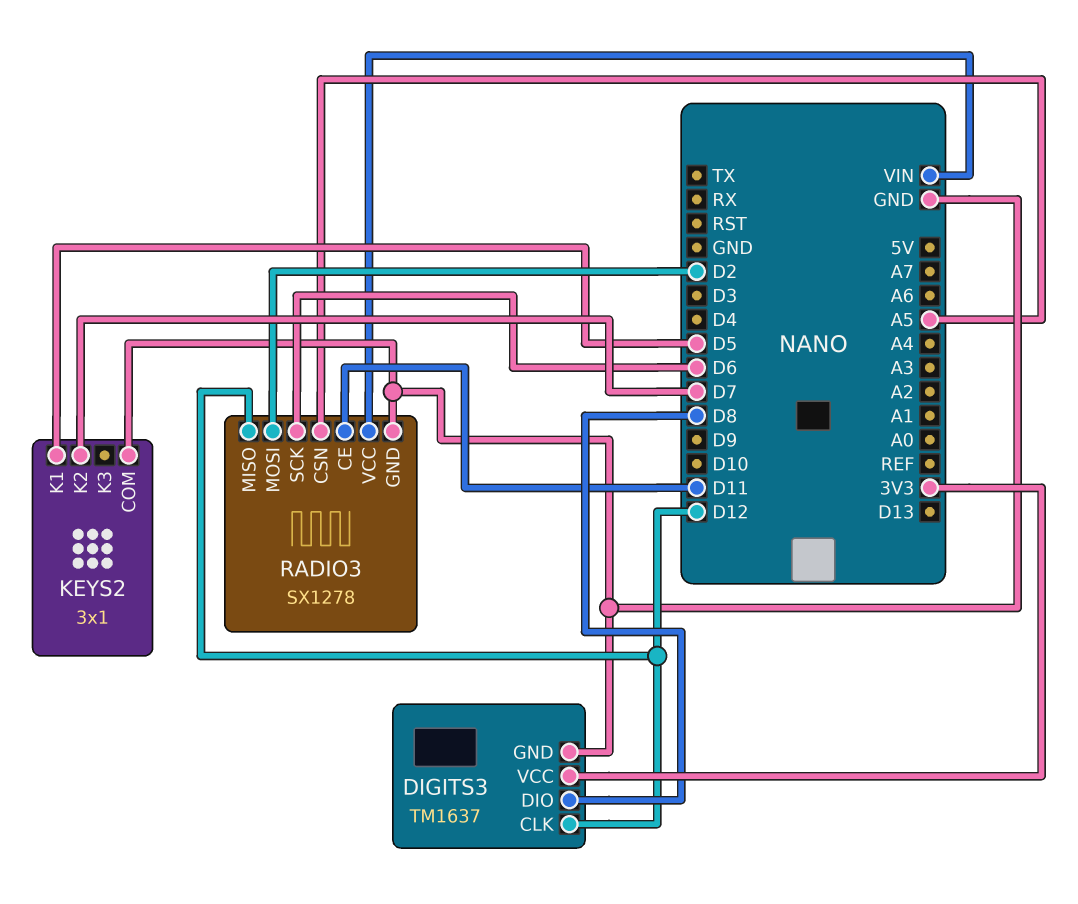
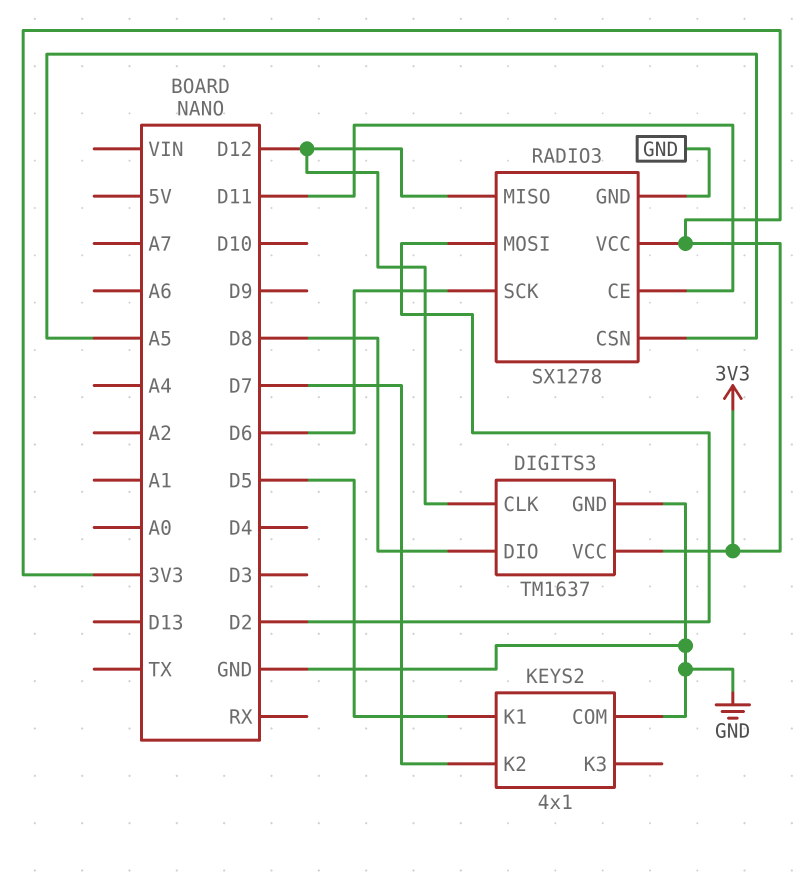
KEYS2: 3x1 -> 4x1
RADIO3 pin VCC: VIN -> 3V3

